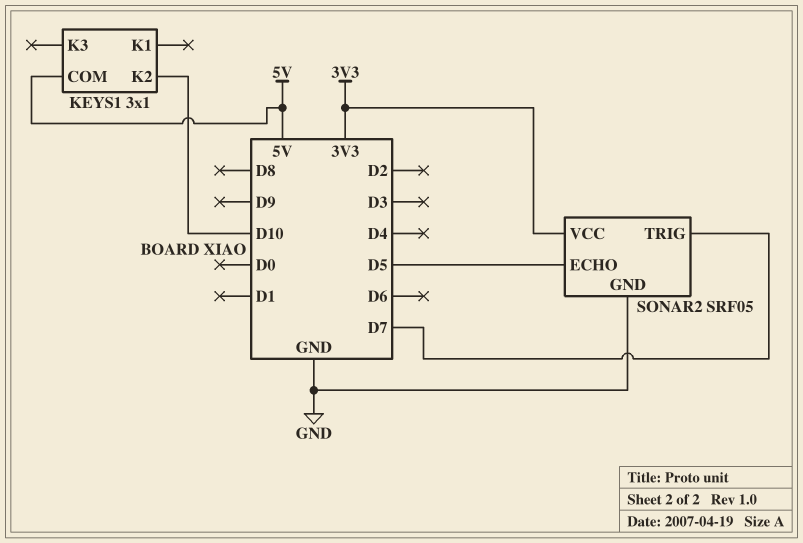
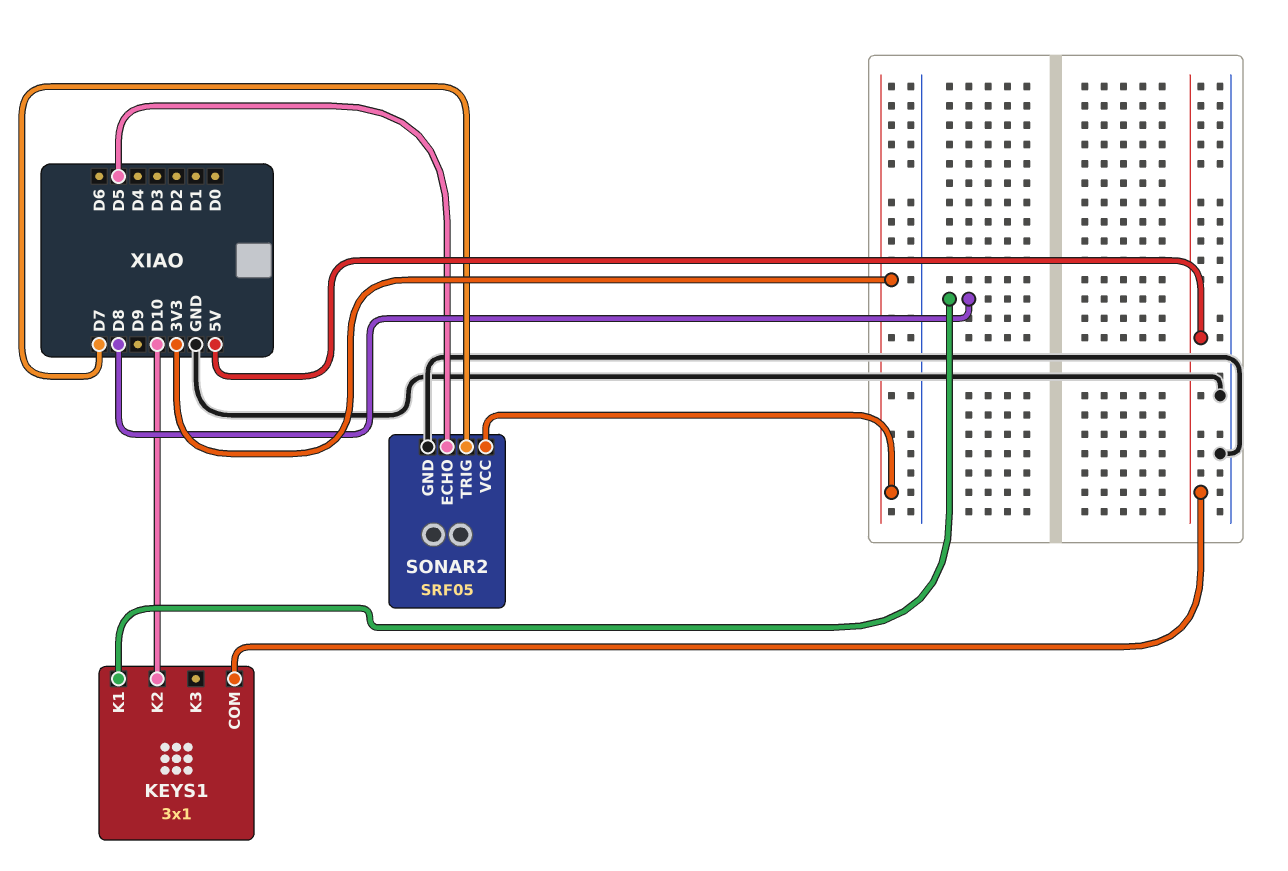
KEYS1 pin K1: none -> D8

